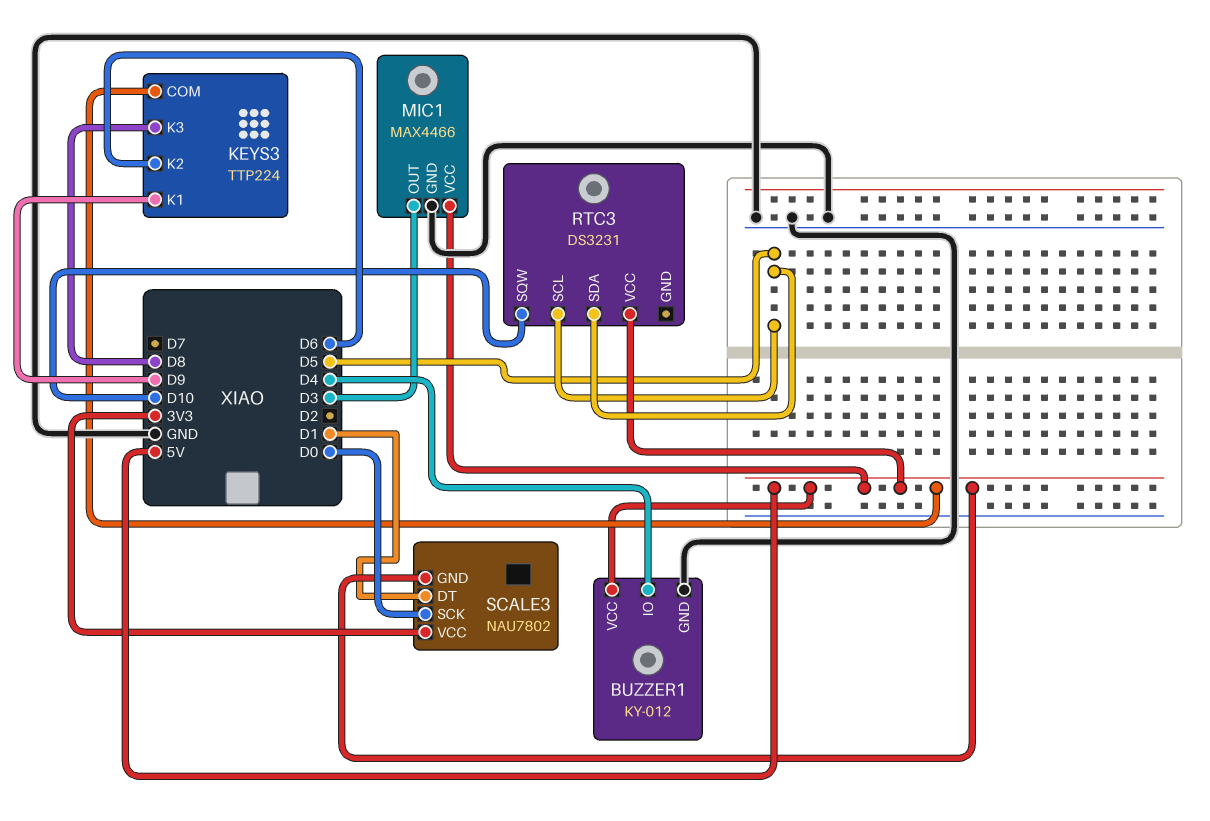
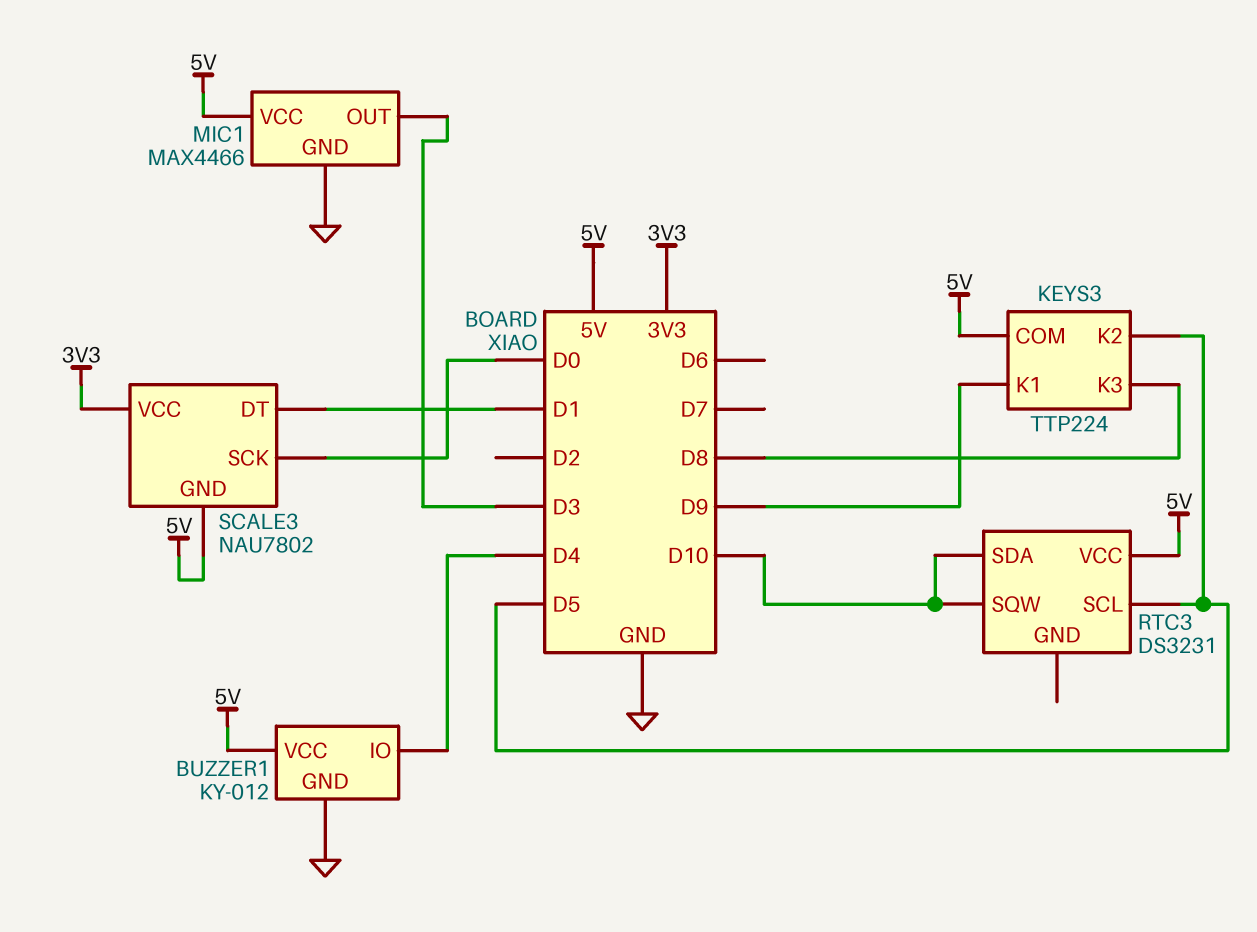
KEYS3 pin K2: D6 -> D5
RTC3 pin SDA: D5 -> D10

